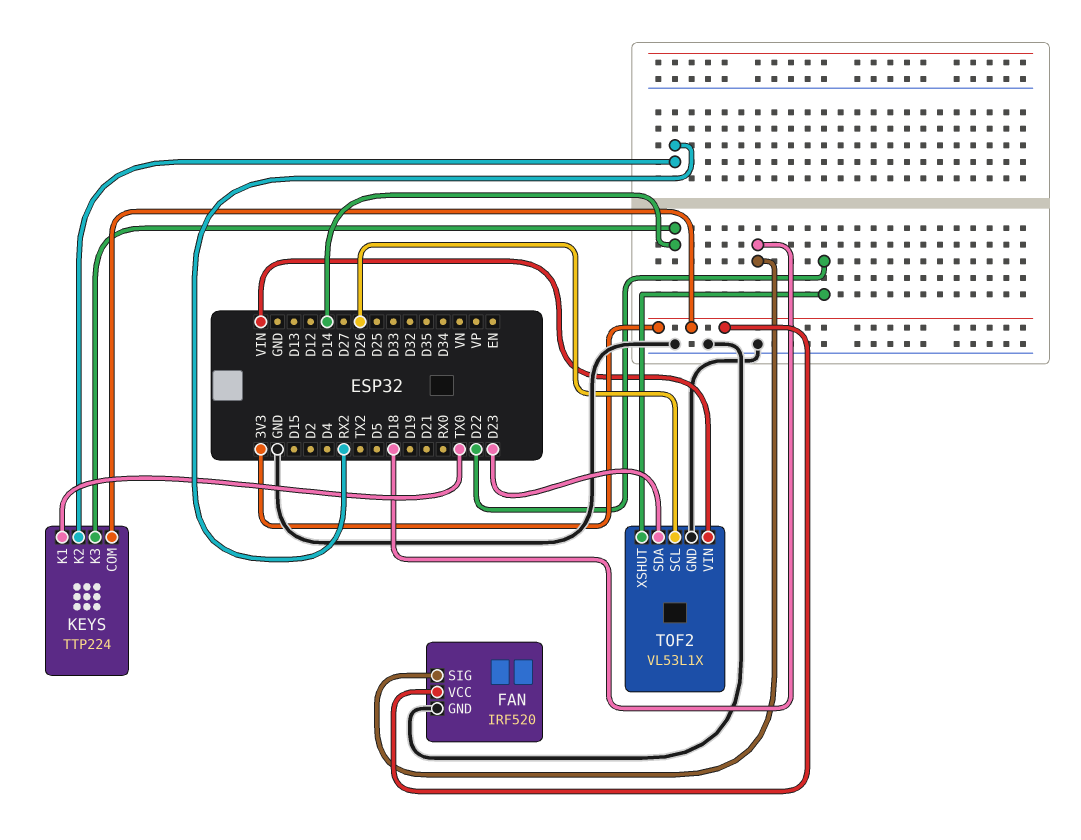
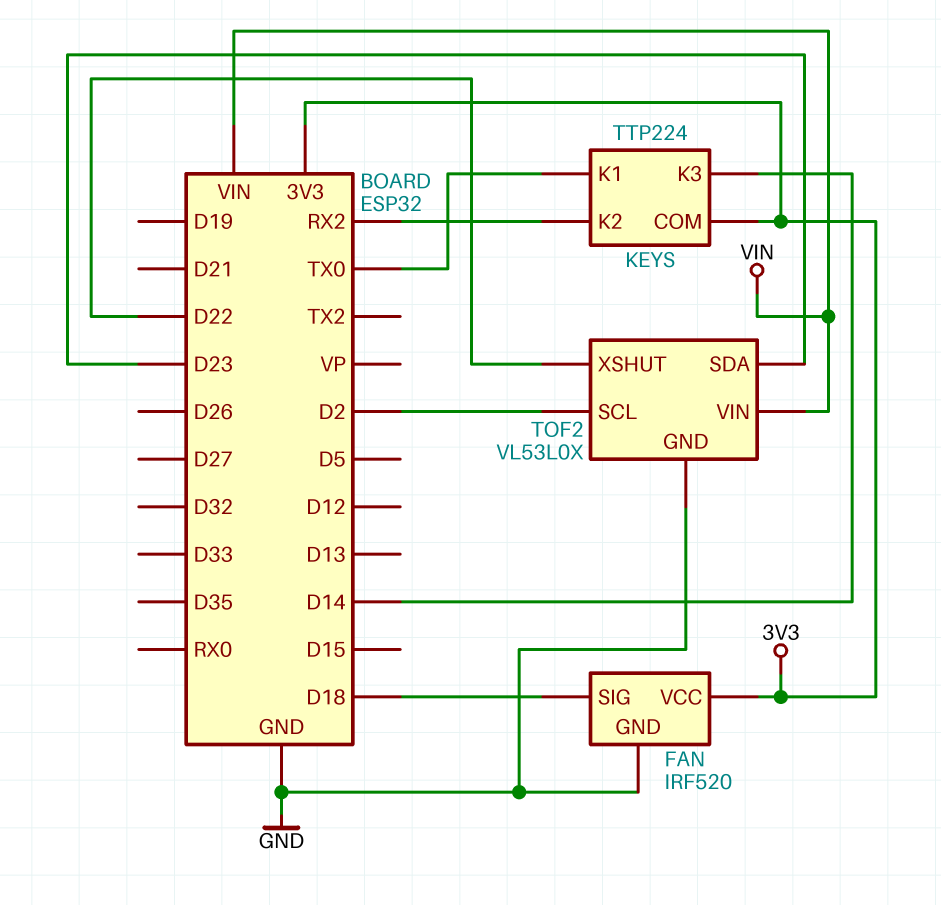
TOF2: VL53L1X -> VL53L0X
TOF2 pin SCL: D26 -> D2

